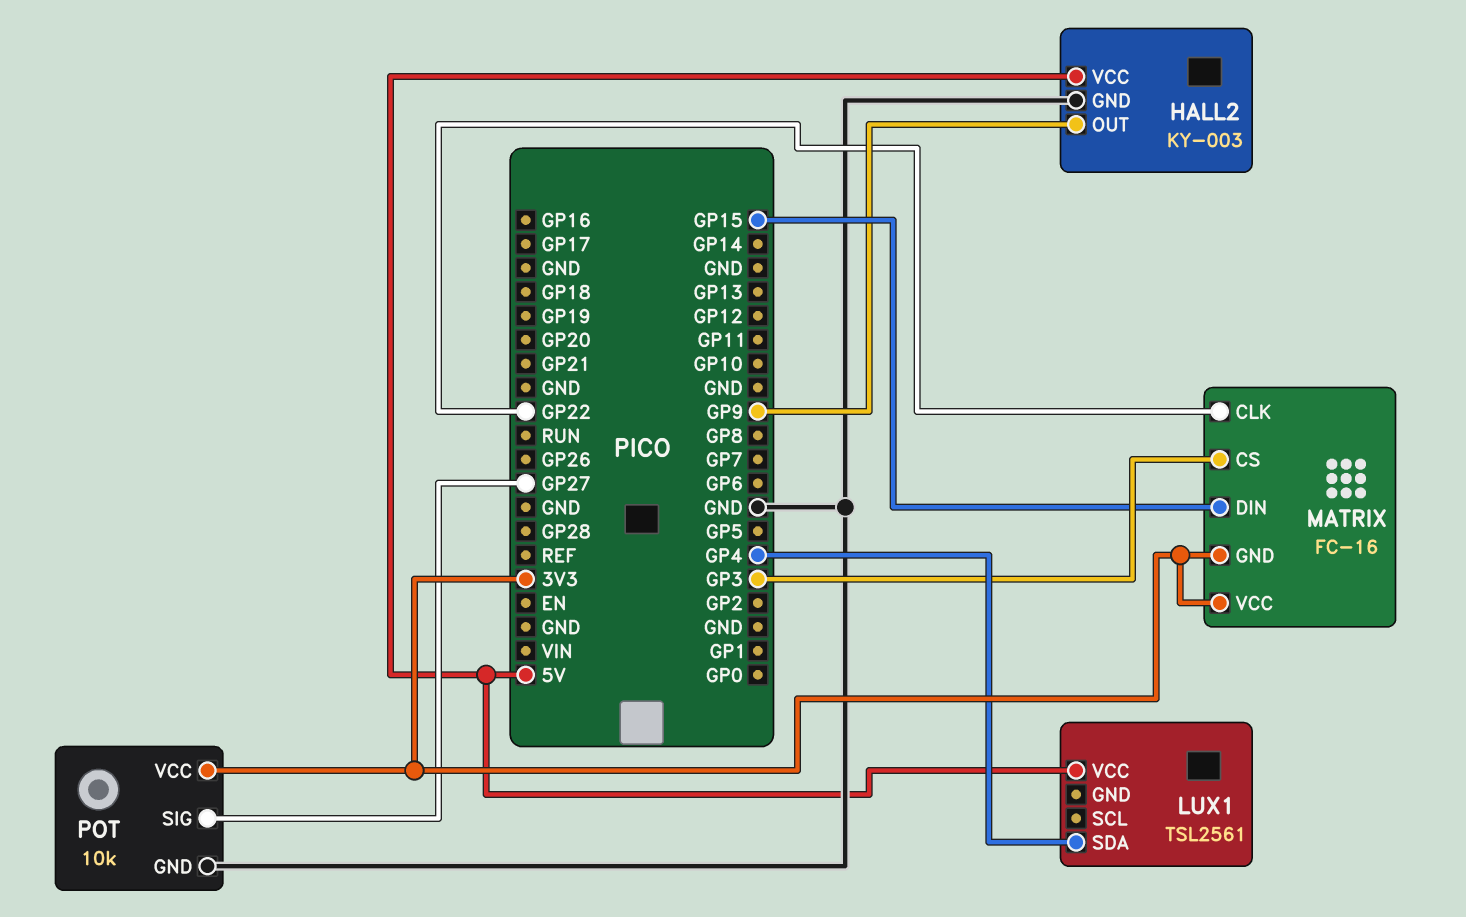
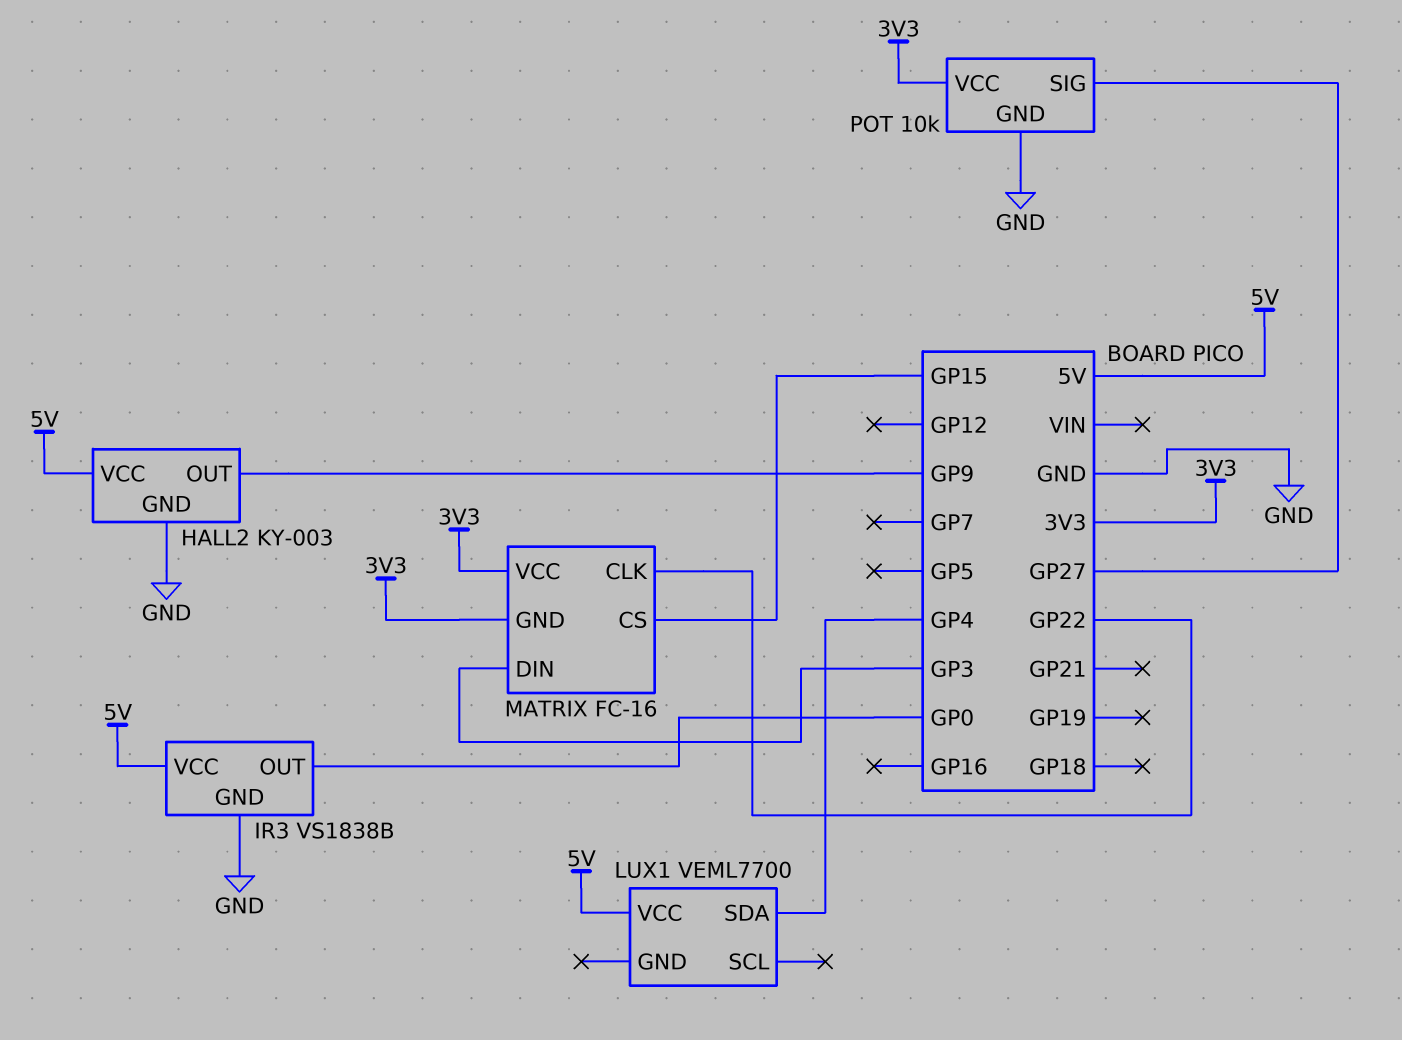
IR3: none -> VS1838B
IR3 pin GND: none -> GND
IR3 pin OUT: none -> GP0
IR3 pin VCC: none -> 5V
LUX1: TSL2561 -> VEML7700
MATRIX pin CS: GP3 -> GP15
MATRIX pin DIN: GP15 -> GP3

